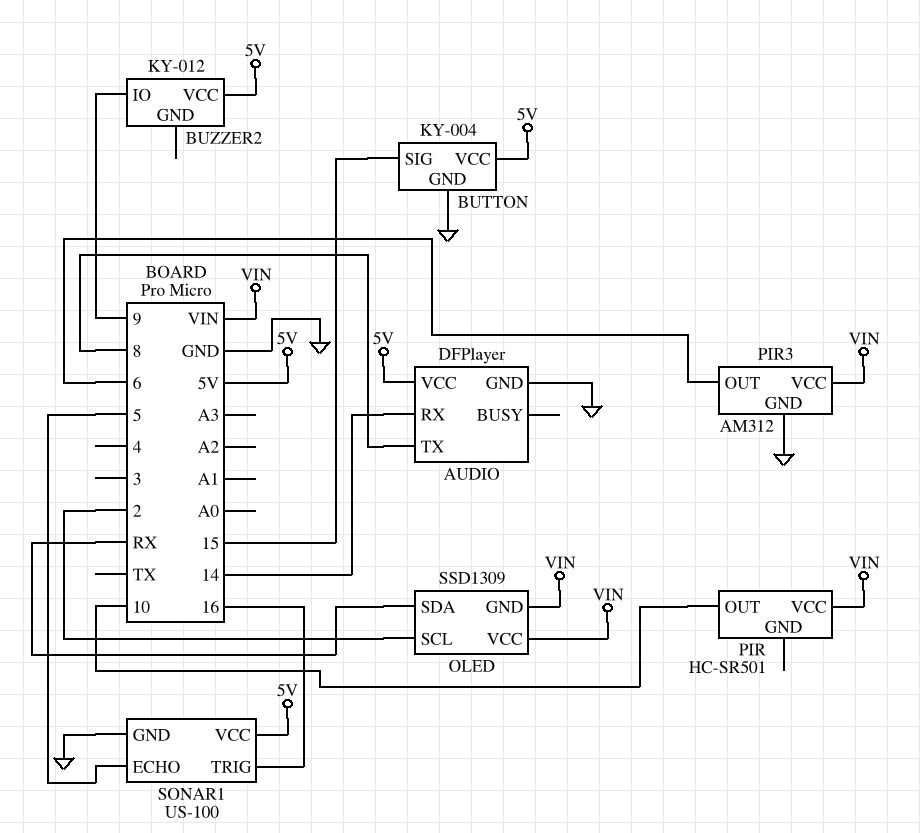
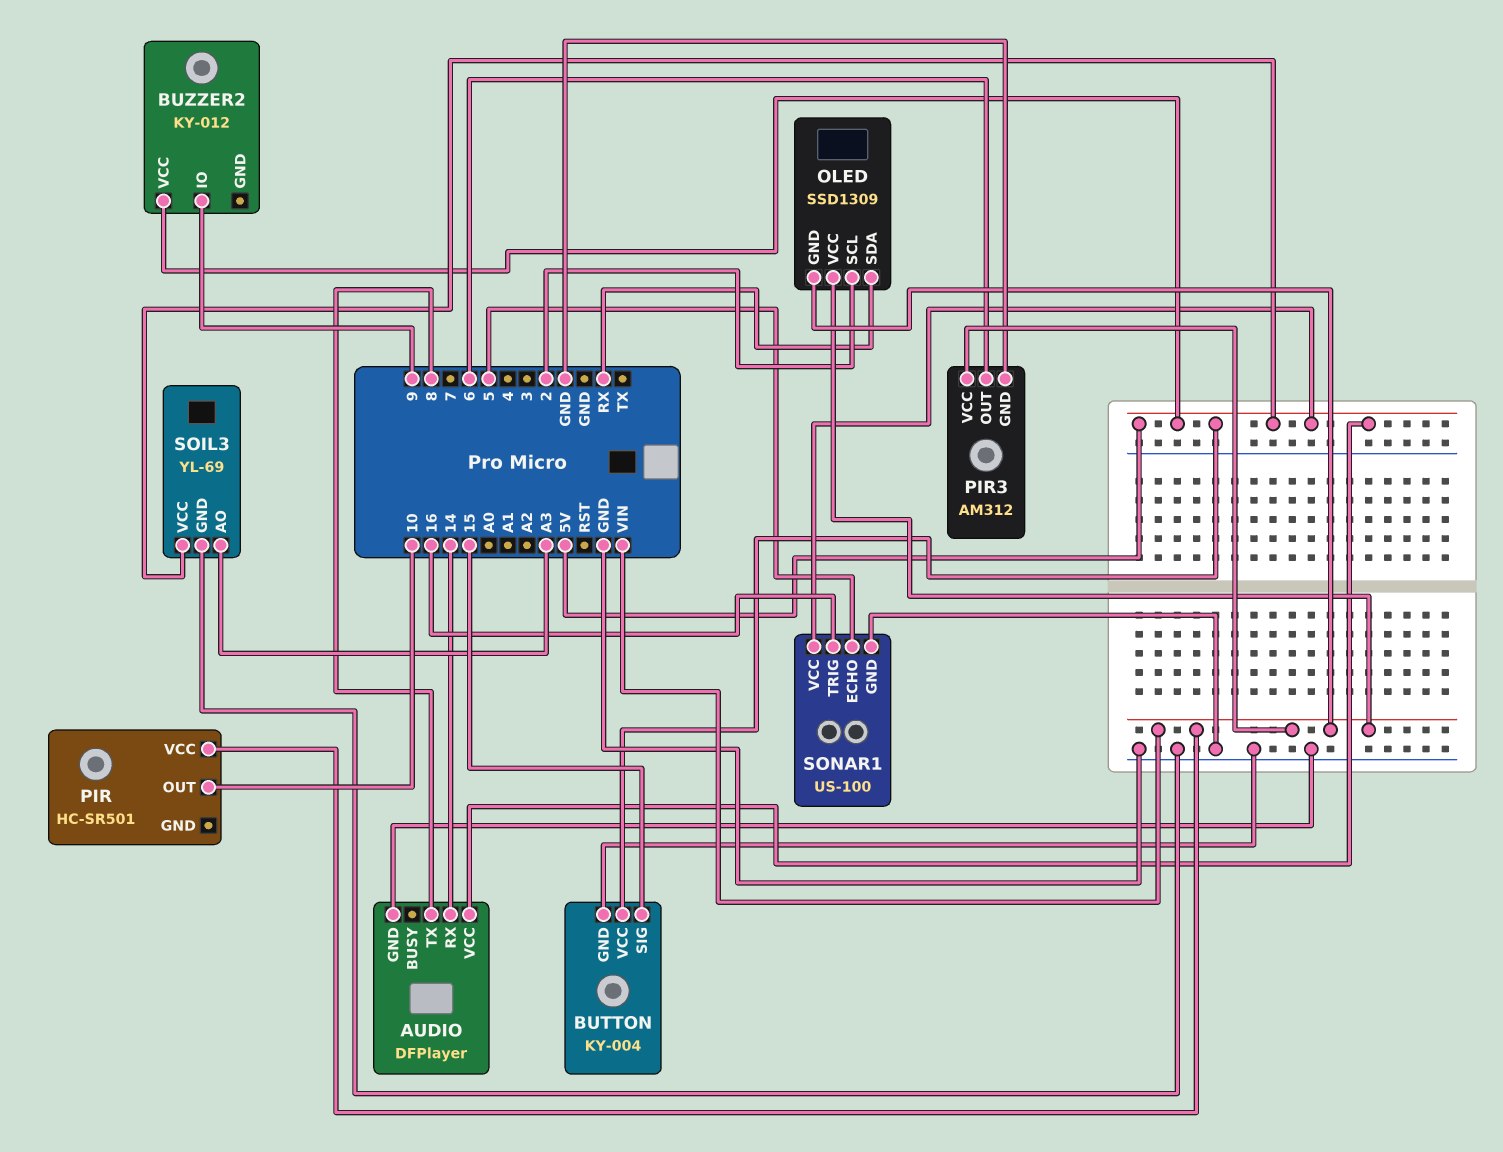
SOIL3: none -> YL-69
SOIL3 pin AO: none -> A3
SOIL3 pin GND: none -> GND
SOIL3 pin VCC: none -> 5V

